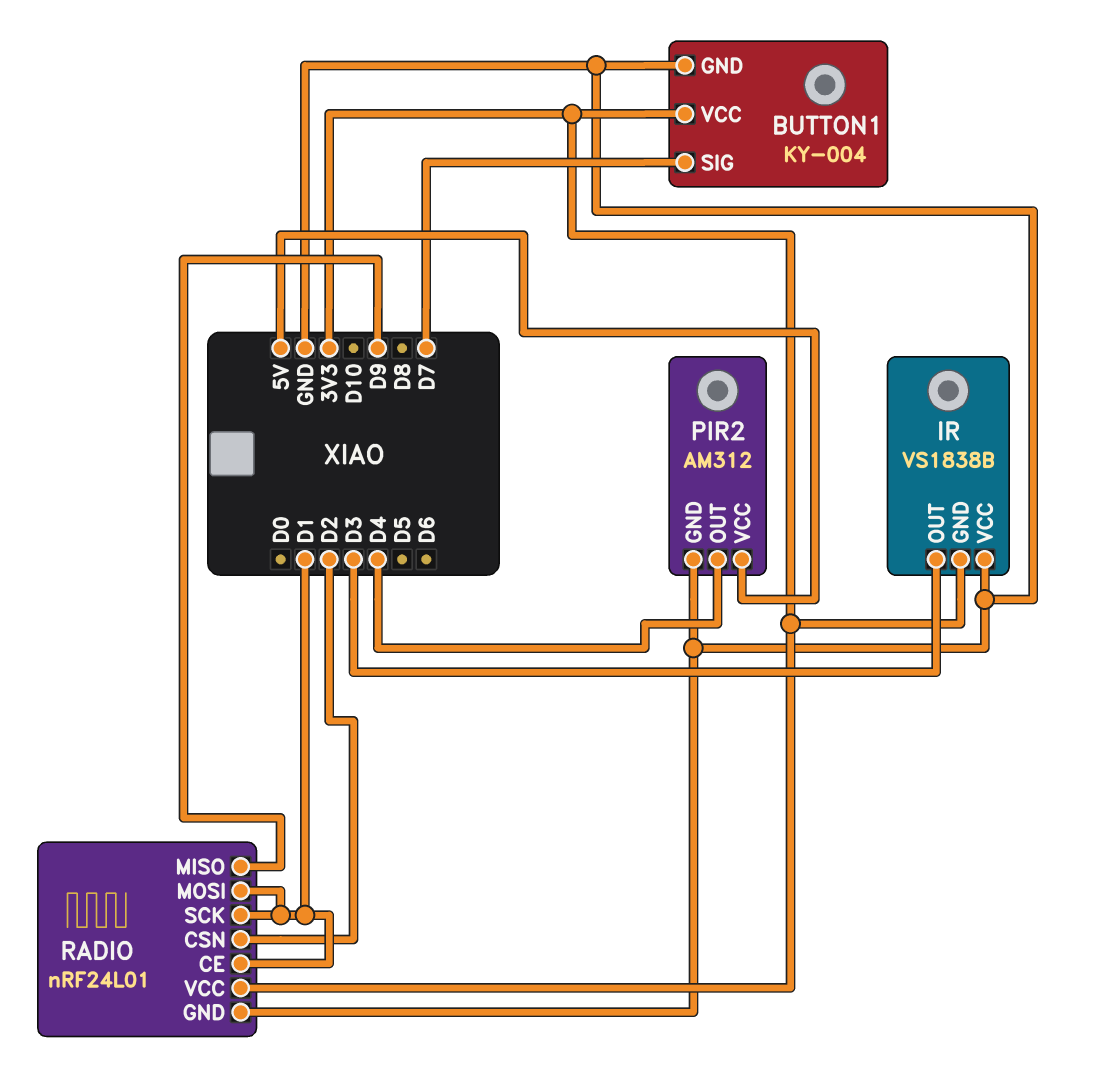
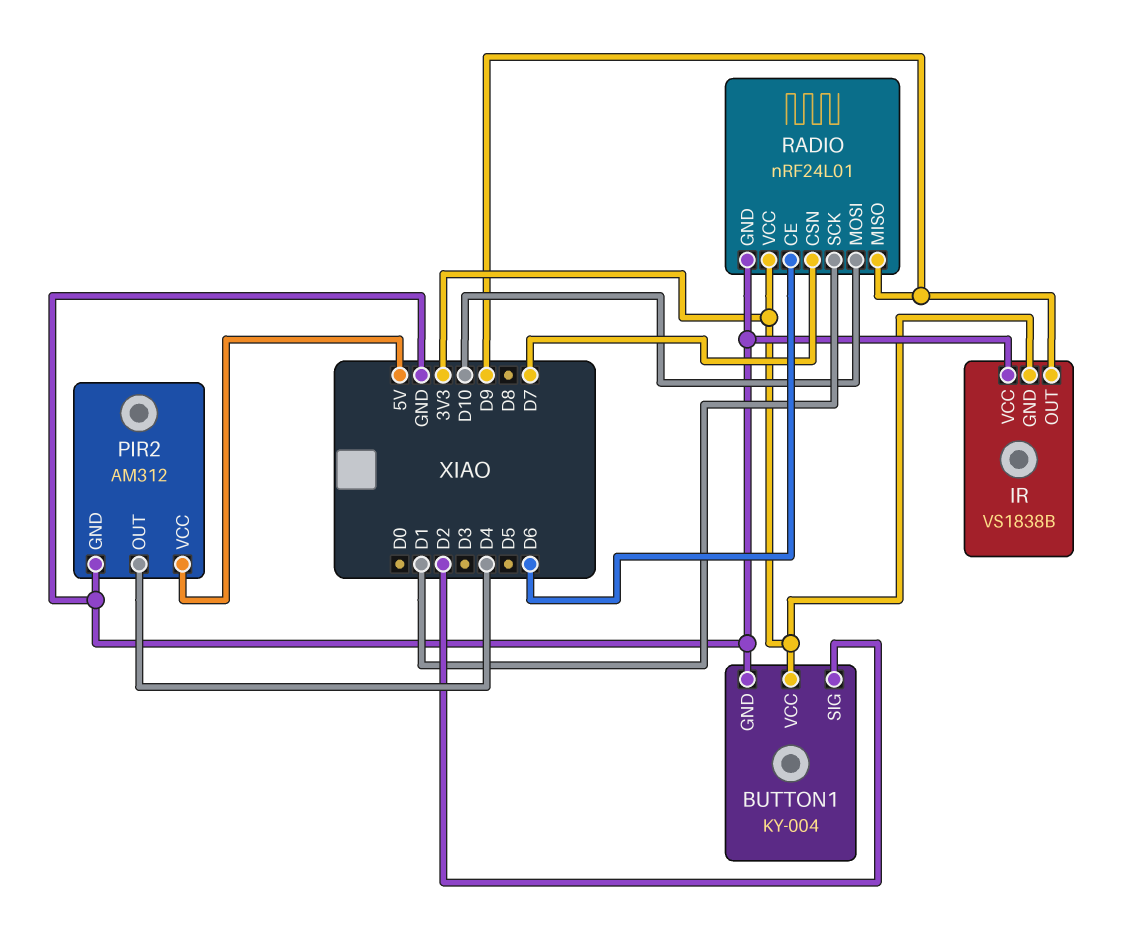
BUTTON1 pin SIG: D7 -> D2
IR pin OUT: D3 -> D9
RADIO pin CE: D1 -> D6
RADIO pin CSN: D2 -> D7
RADIO pin MOSI: D1 -> D10

